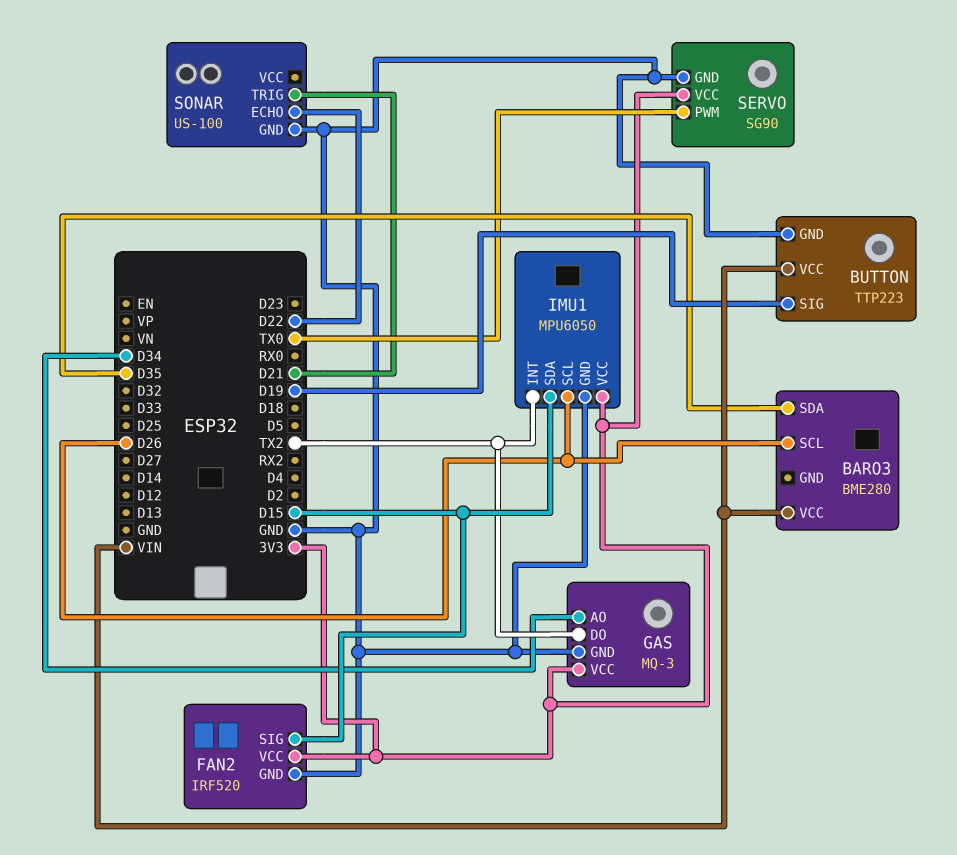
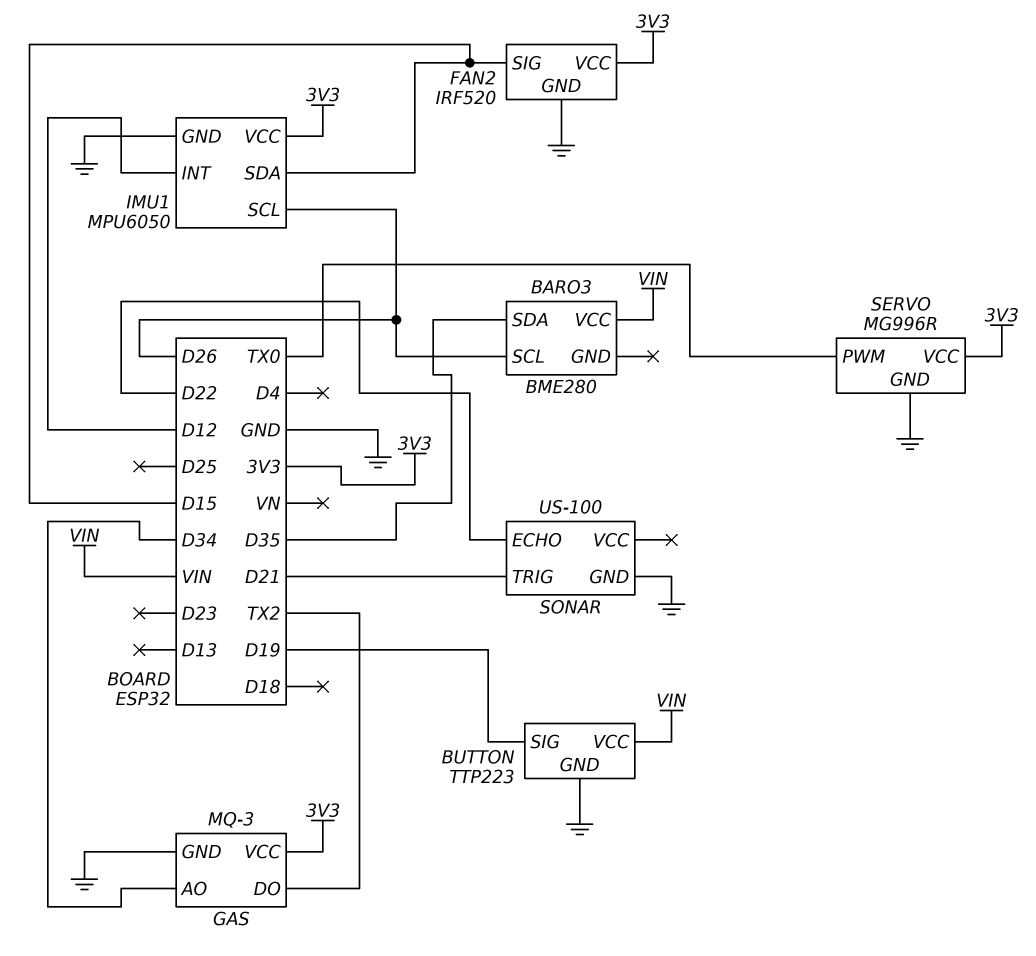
IMU1 pin INT: TX2 -> D12
SERVO: SG90 -> MG996R

